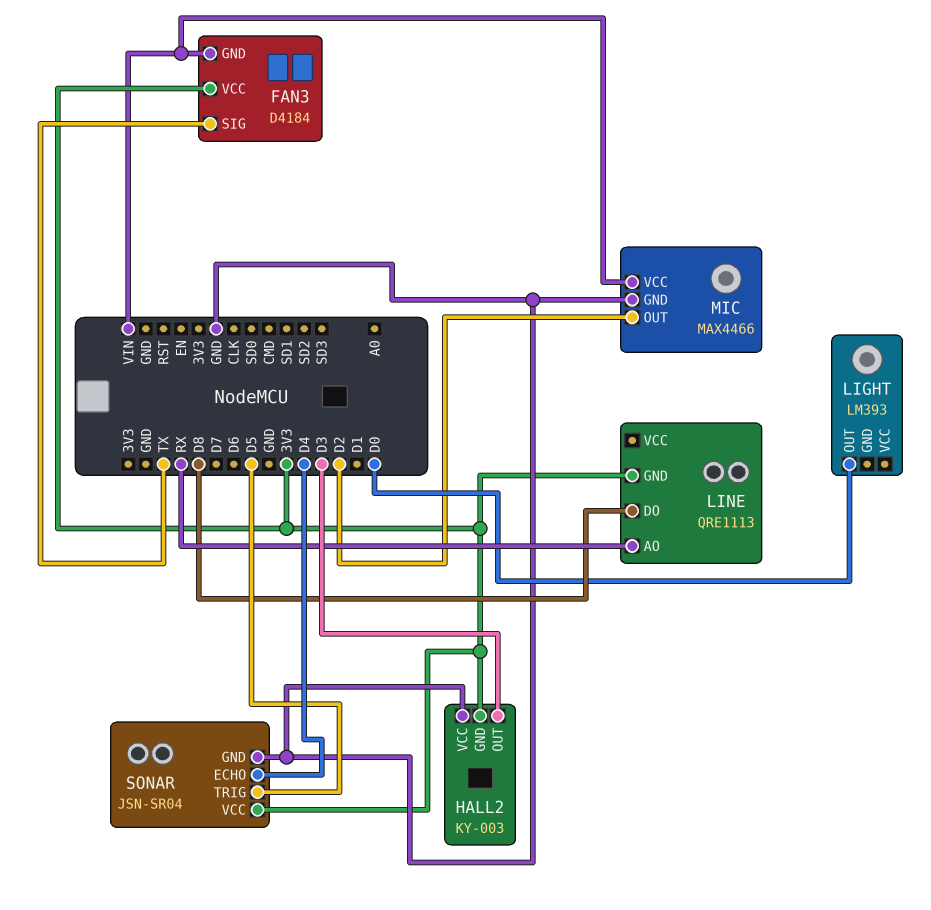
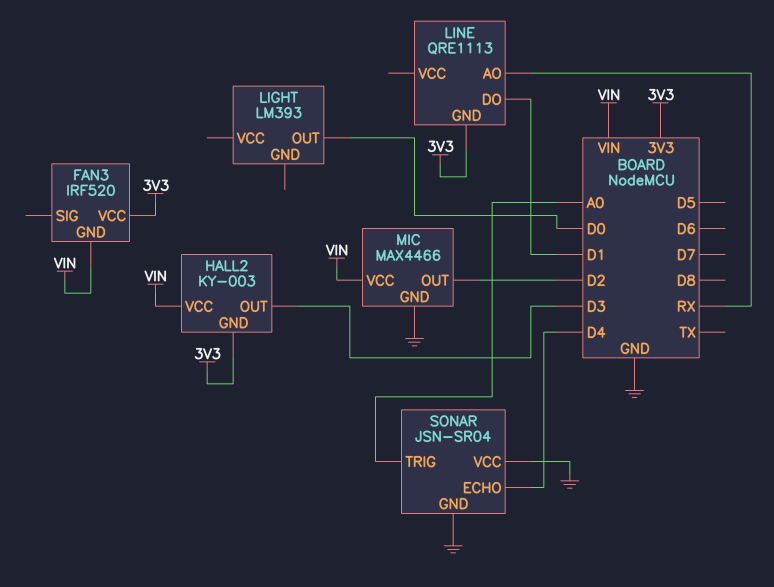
FAN3: D4184 -> IRF520
FAN3 pin SIG: TX -> none
HALL2 pin VCC: GND -> VIN
LINE pin DO: D8 -> D1
SONAR pin TRIG: D5 -> A0
SONAR pin VCC: 3V3 -> GND

